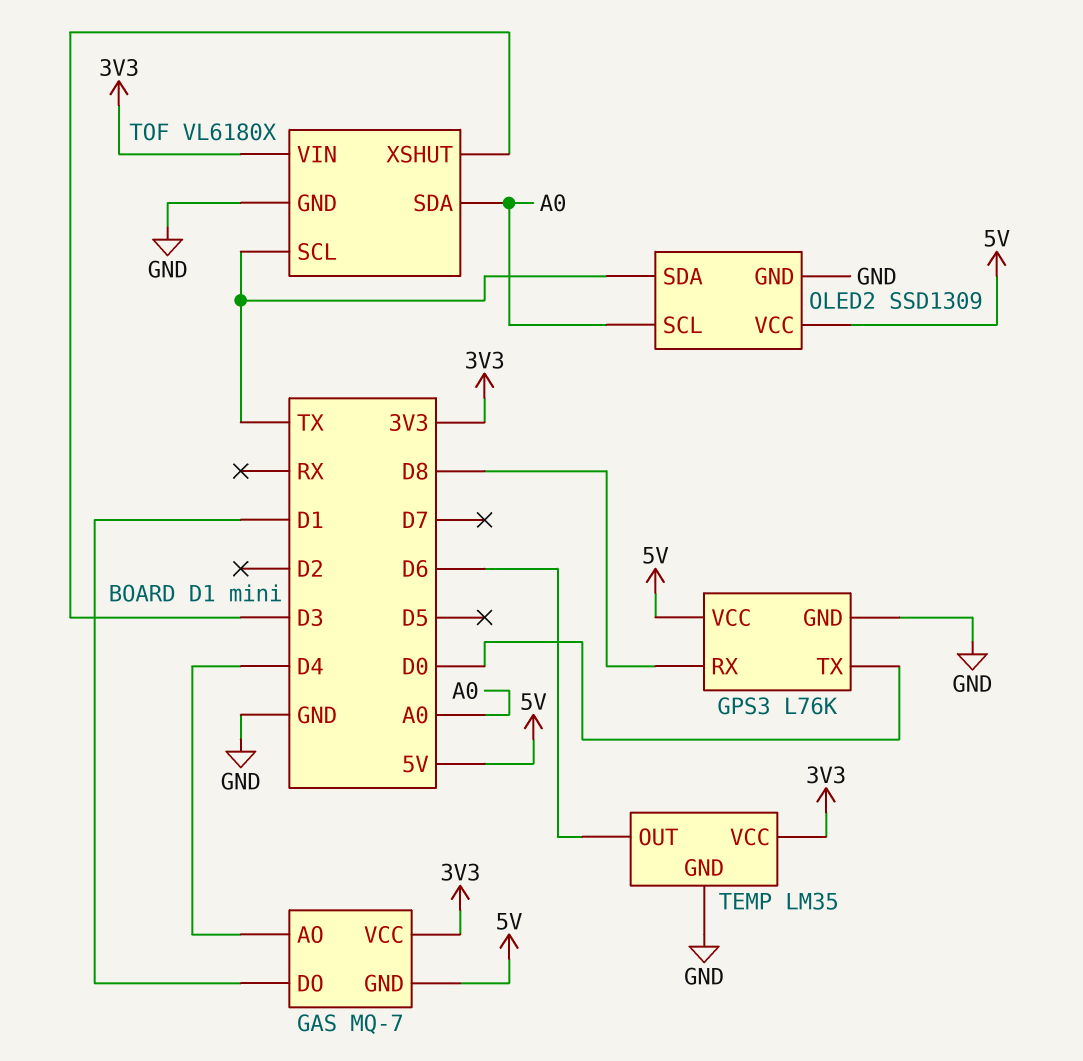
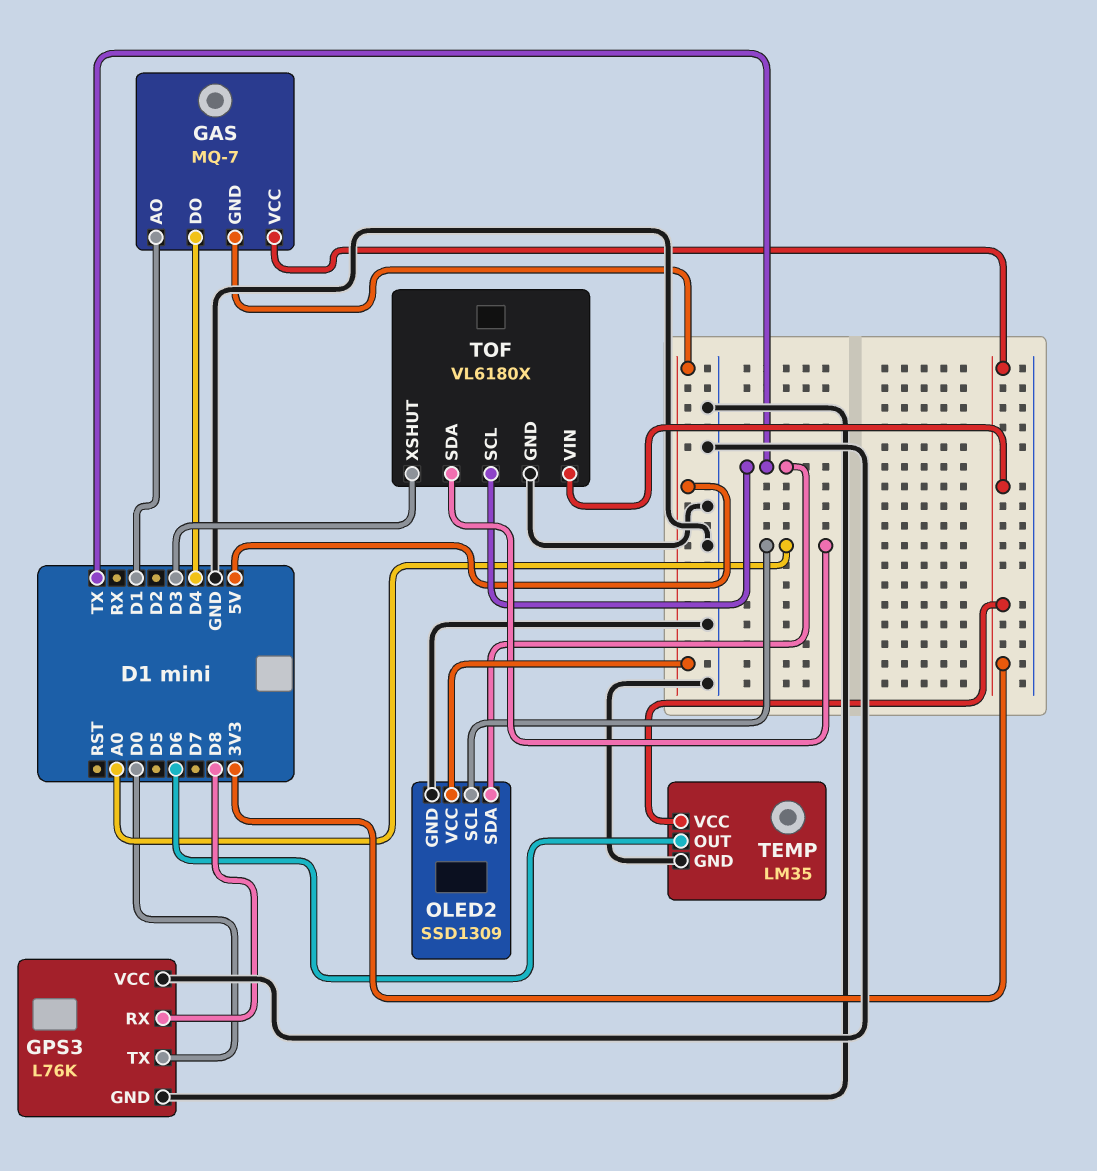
GAS pin AO: D4 -> D1
GAS pin DO: D1 -> D4
GPS3 pin VCC: 5V -> GND

